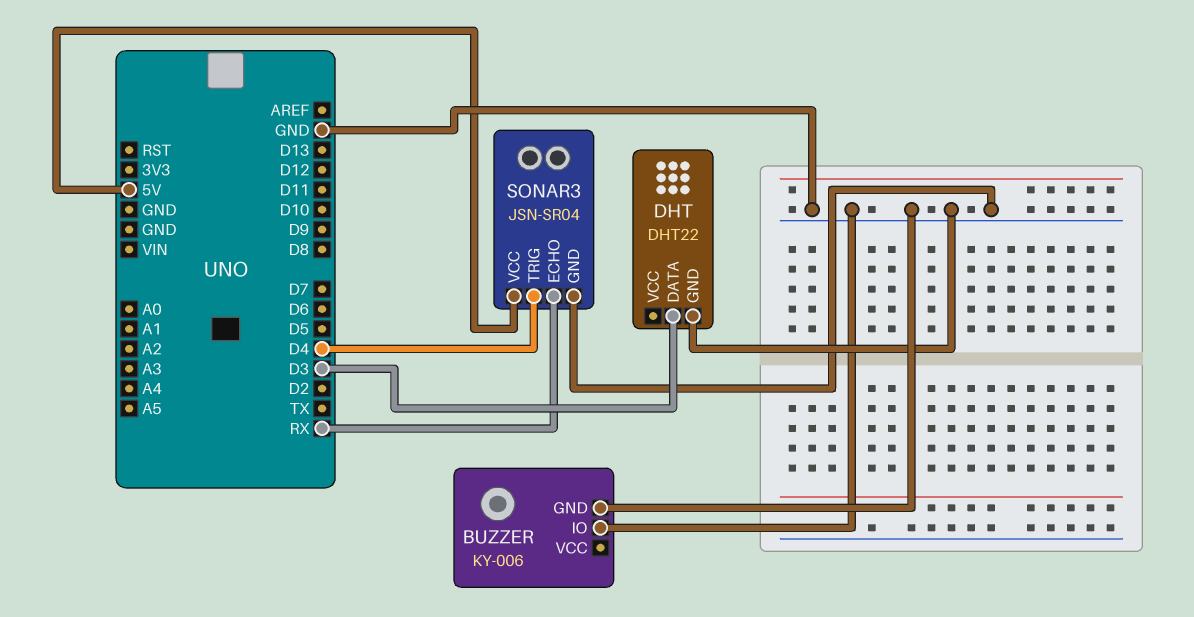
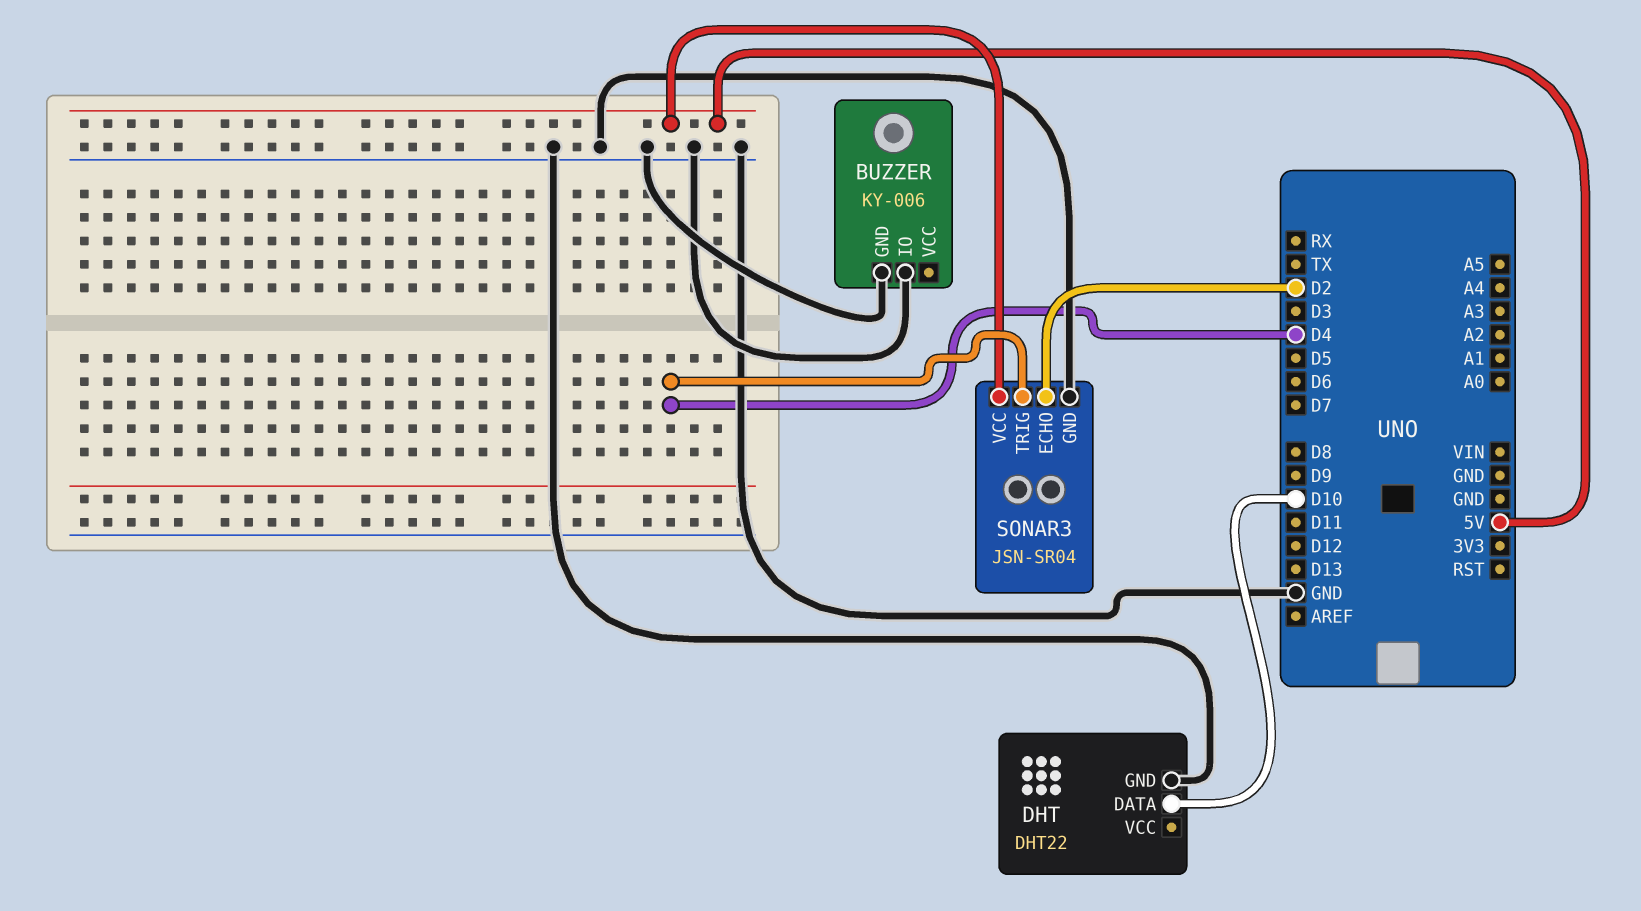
DHT pin DATA: D3 -> D10
SONAR3 pin ECHO: RX -> D2

